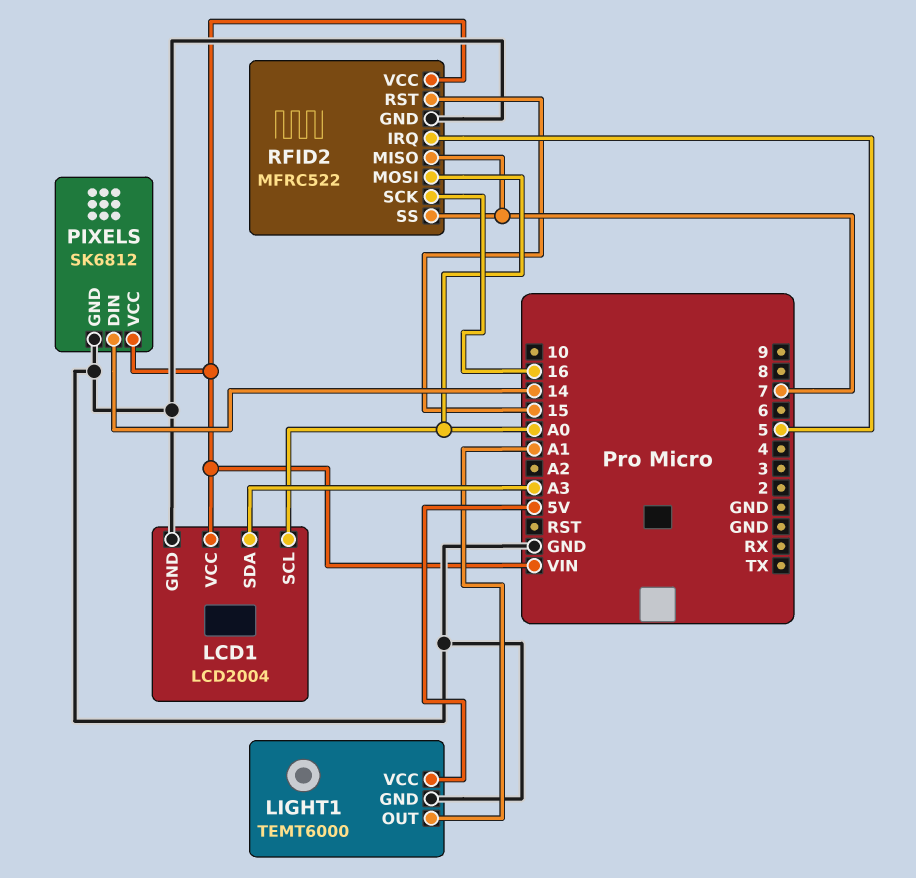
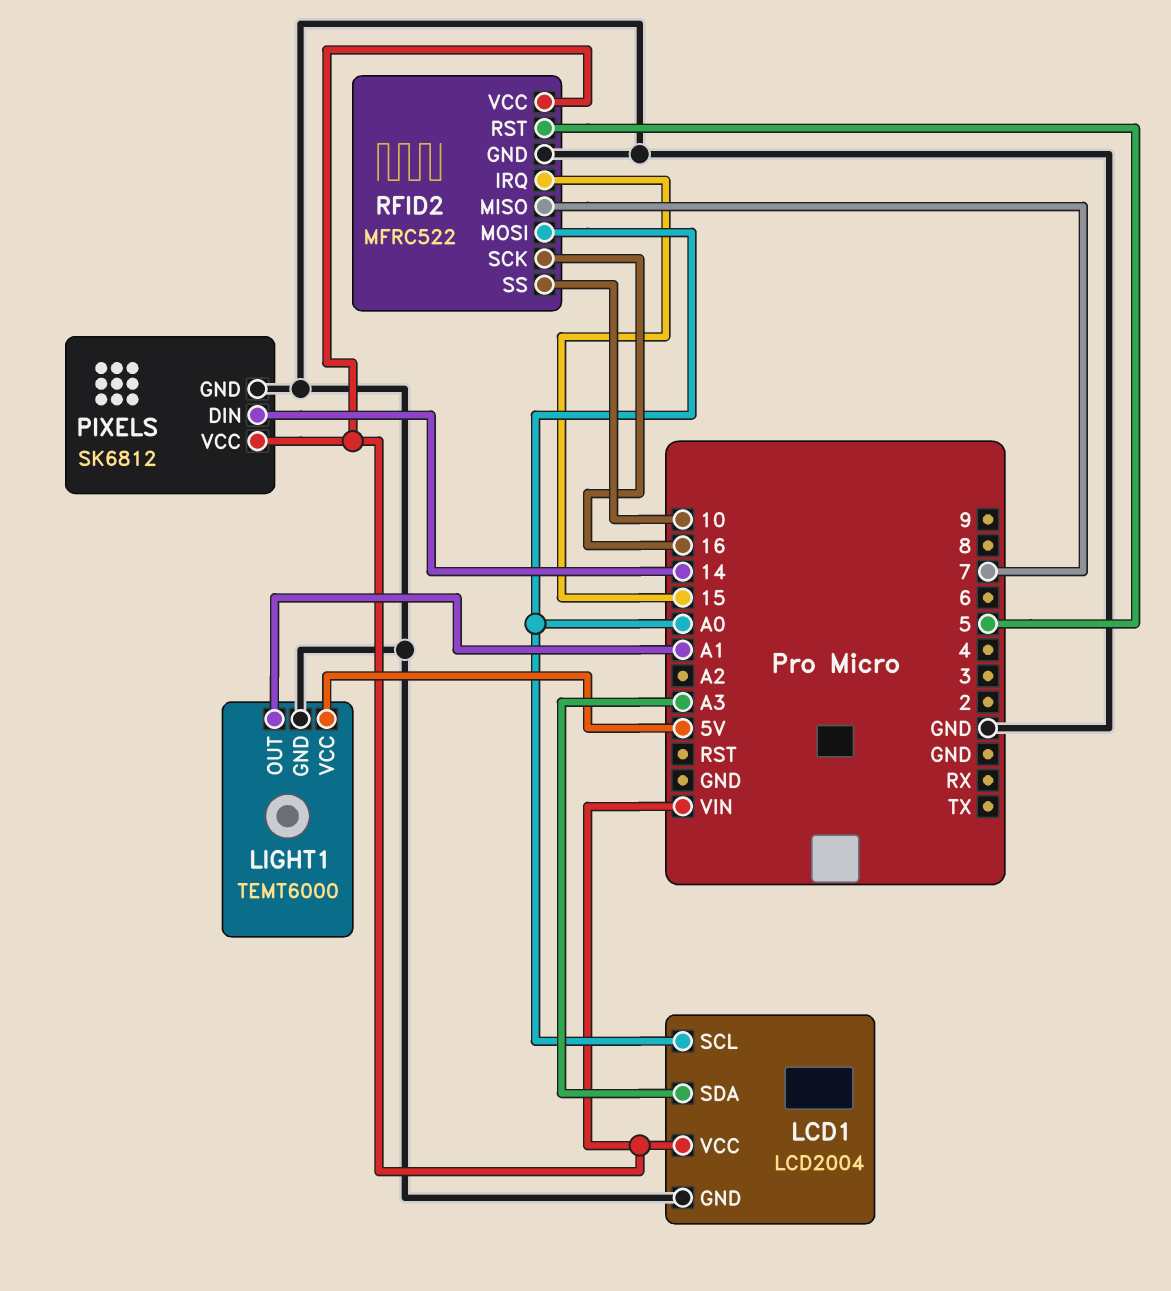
RFID2 pin IRQ: 5 -> 15
RFID2 pin RST: 15 -> 5
RFID2 pin SS: 7 -> 10

